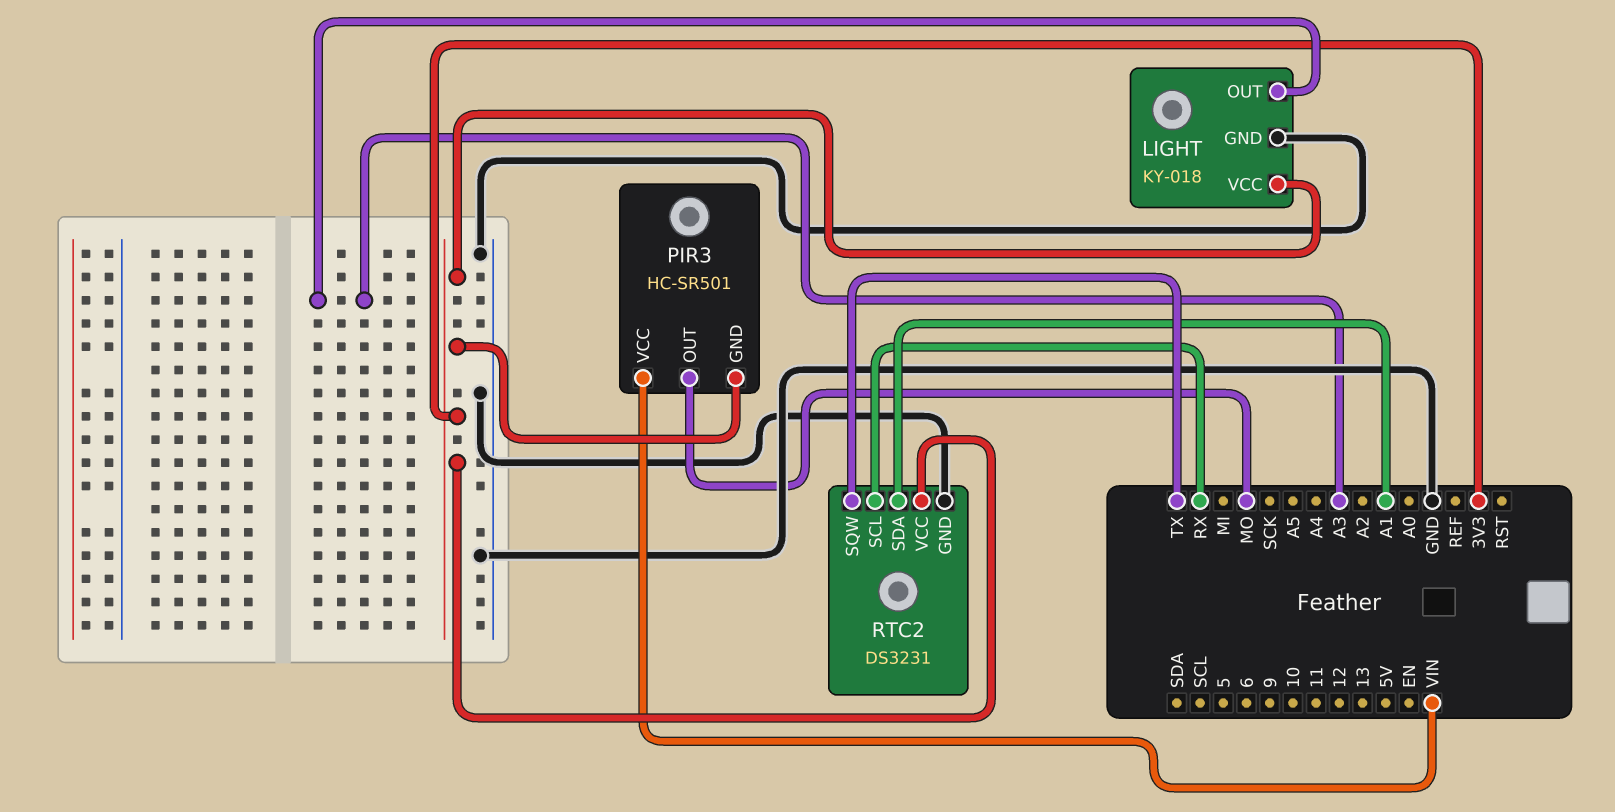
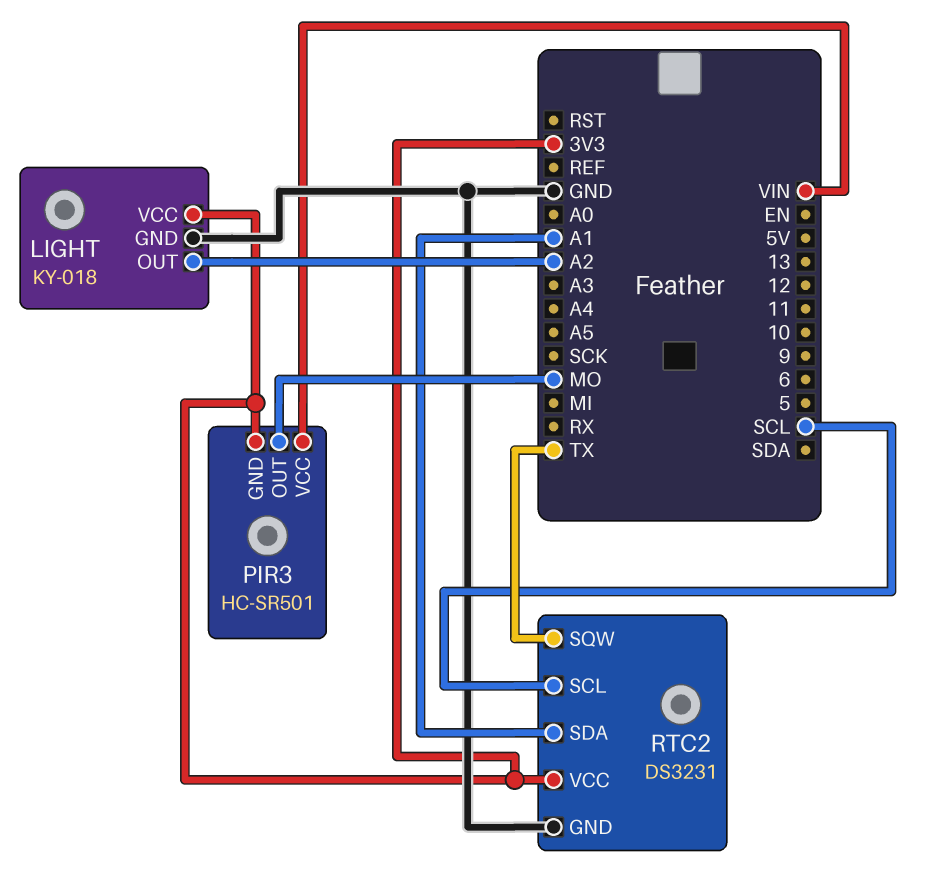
LIGHT pin OUT: A3 -> A2
RTC2 pin SCL: RX -> SCL

